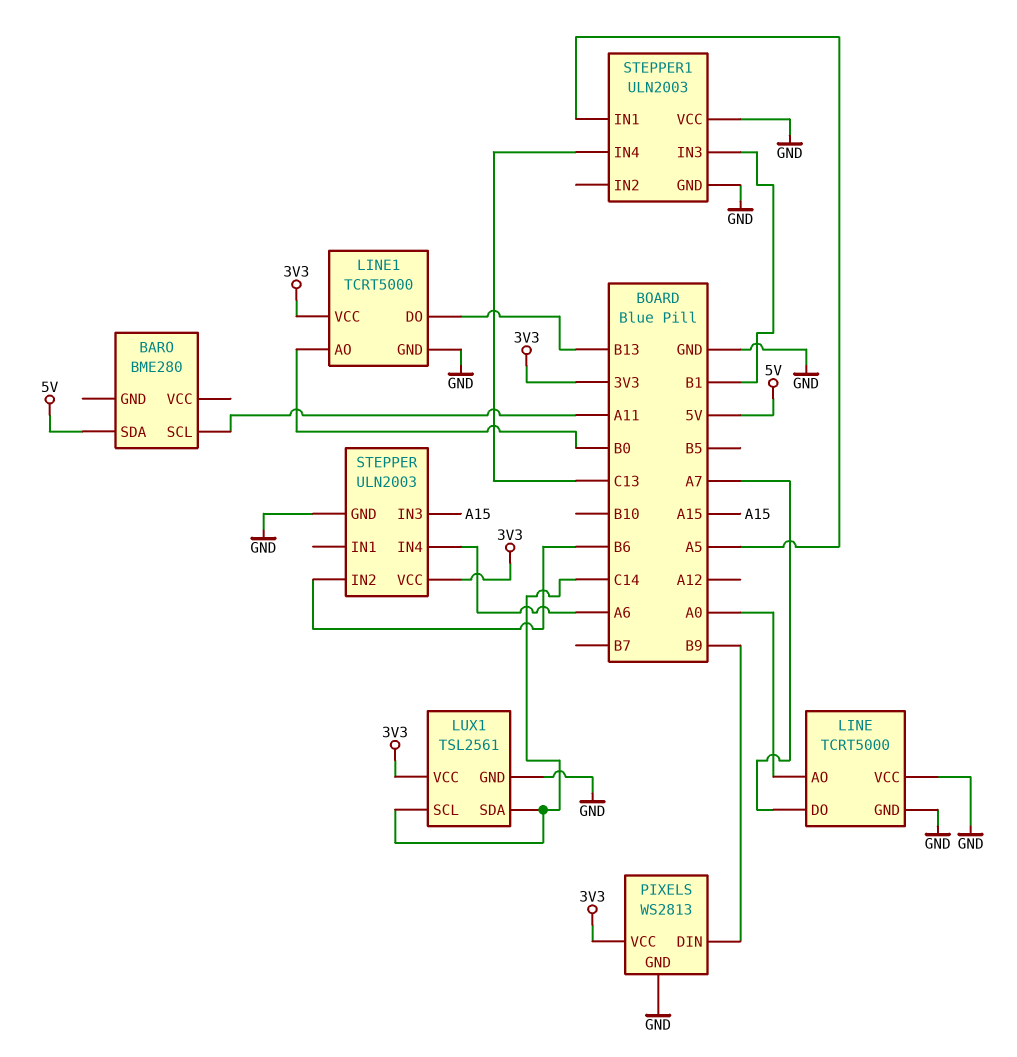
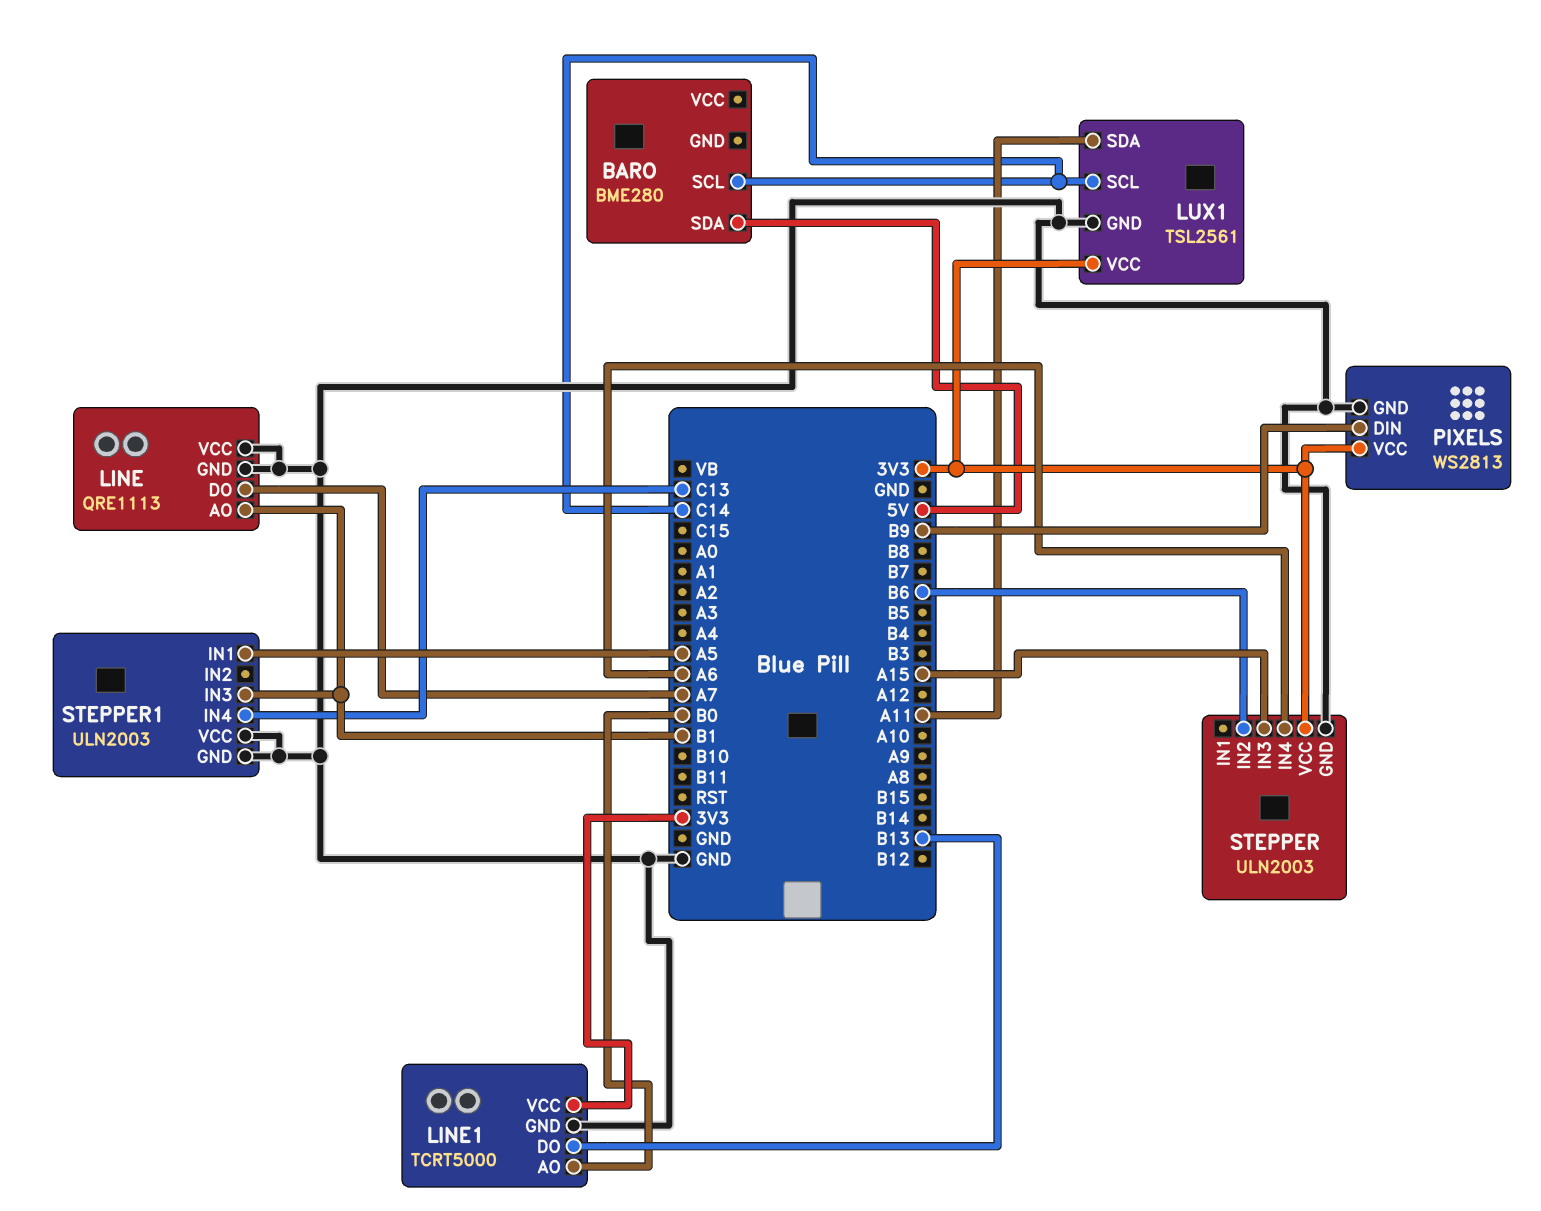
BARO pin SCL: A11 -> C14
LINE: TCRT5000 -> QRE1113
LINE pin AO: A0 -> B1
LUX1 pin SDA: C14 -> A11

